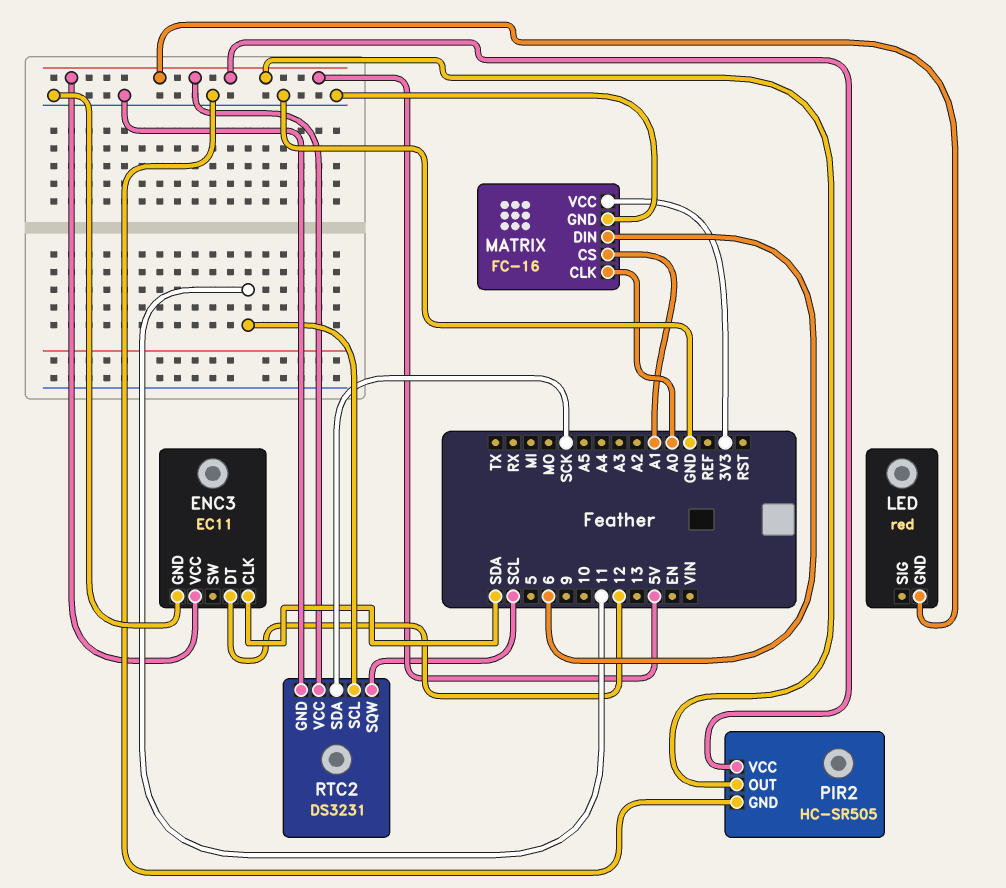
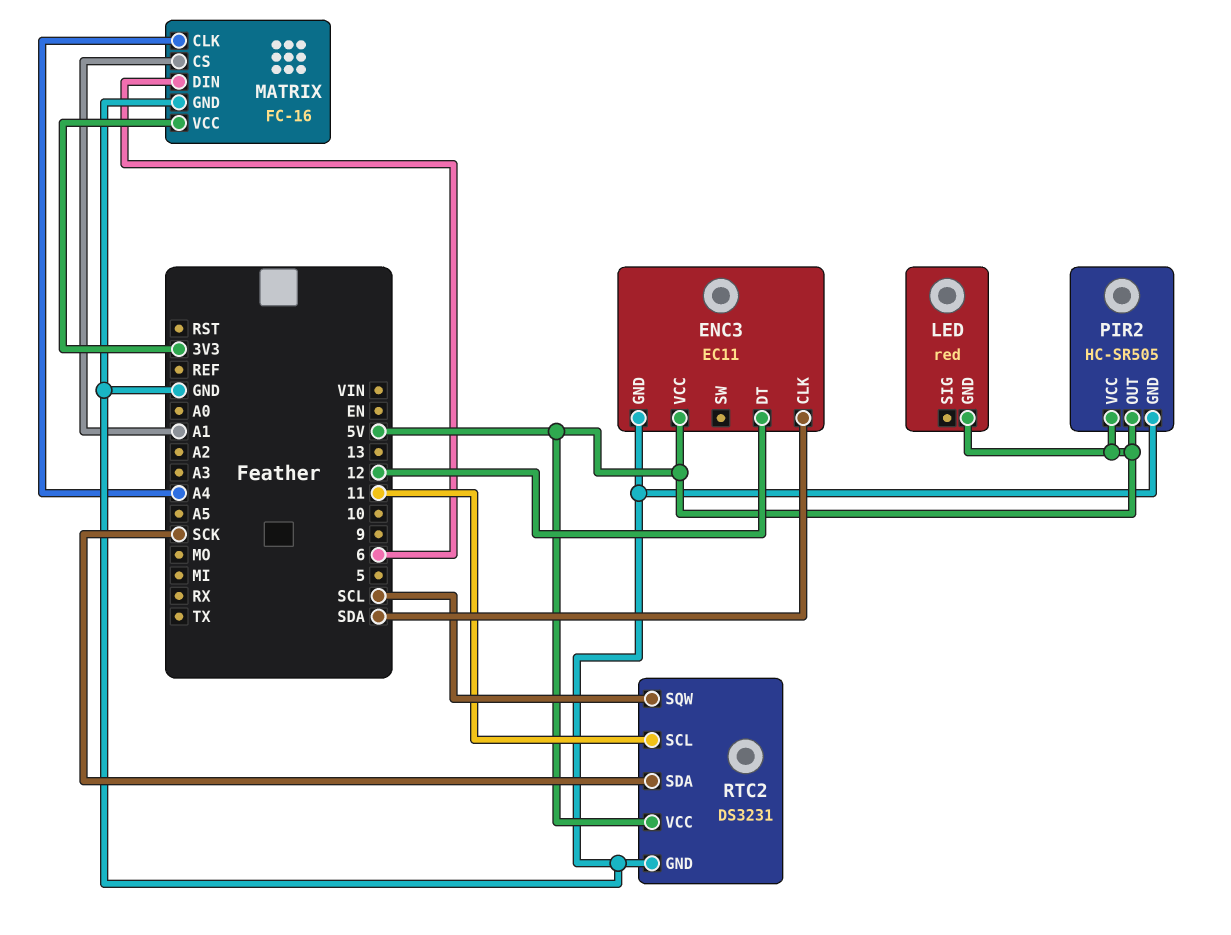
MATRIX pin CLK: A0 -> A4

